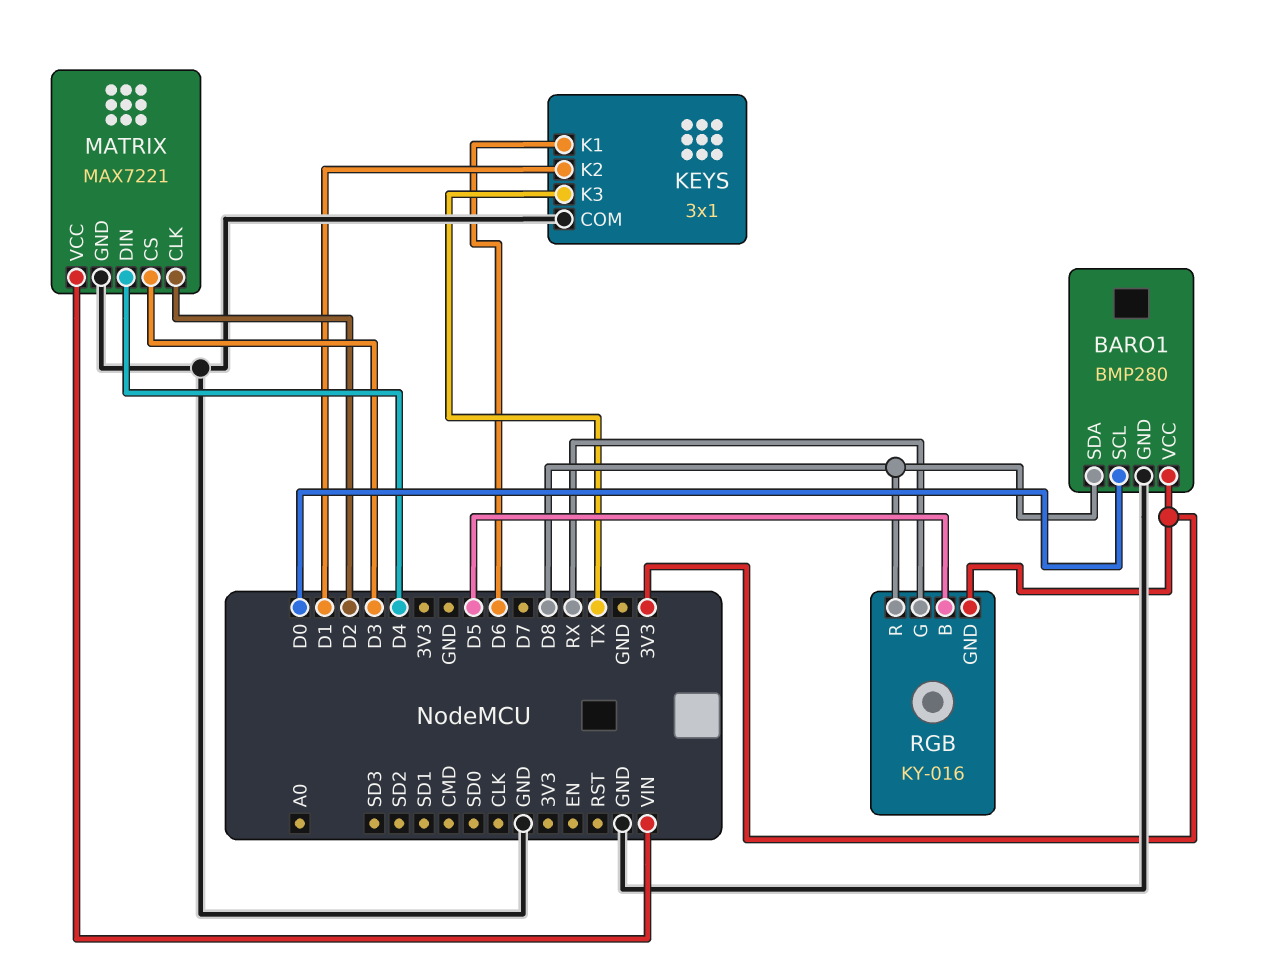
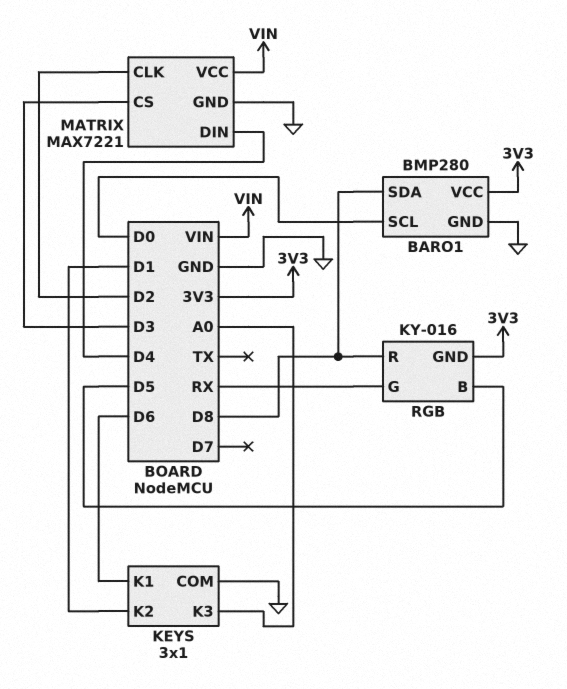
KEYS pin K3: TX -> A0

